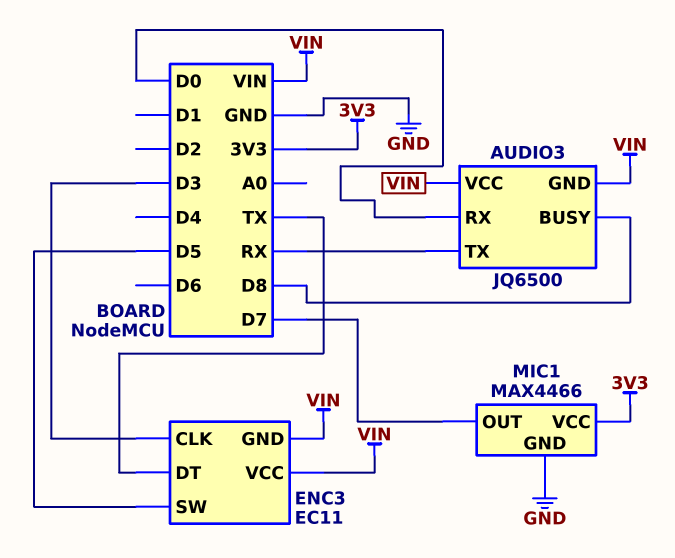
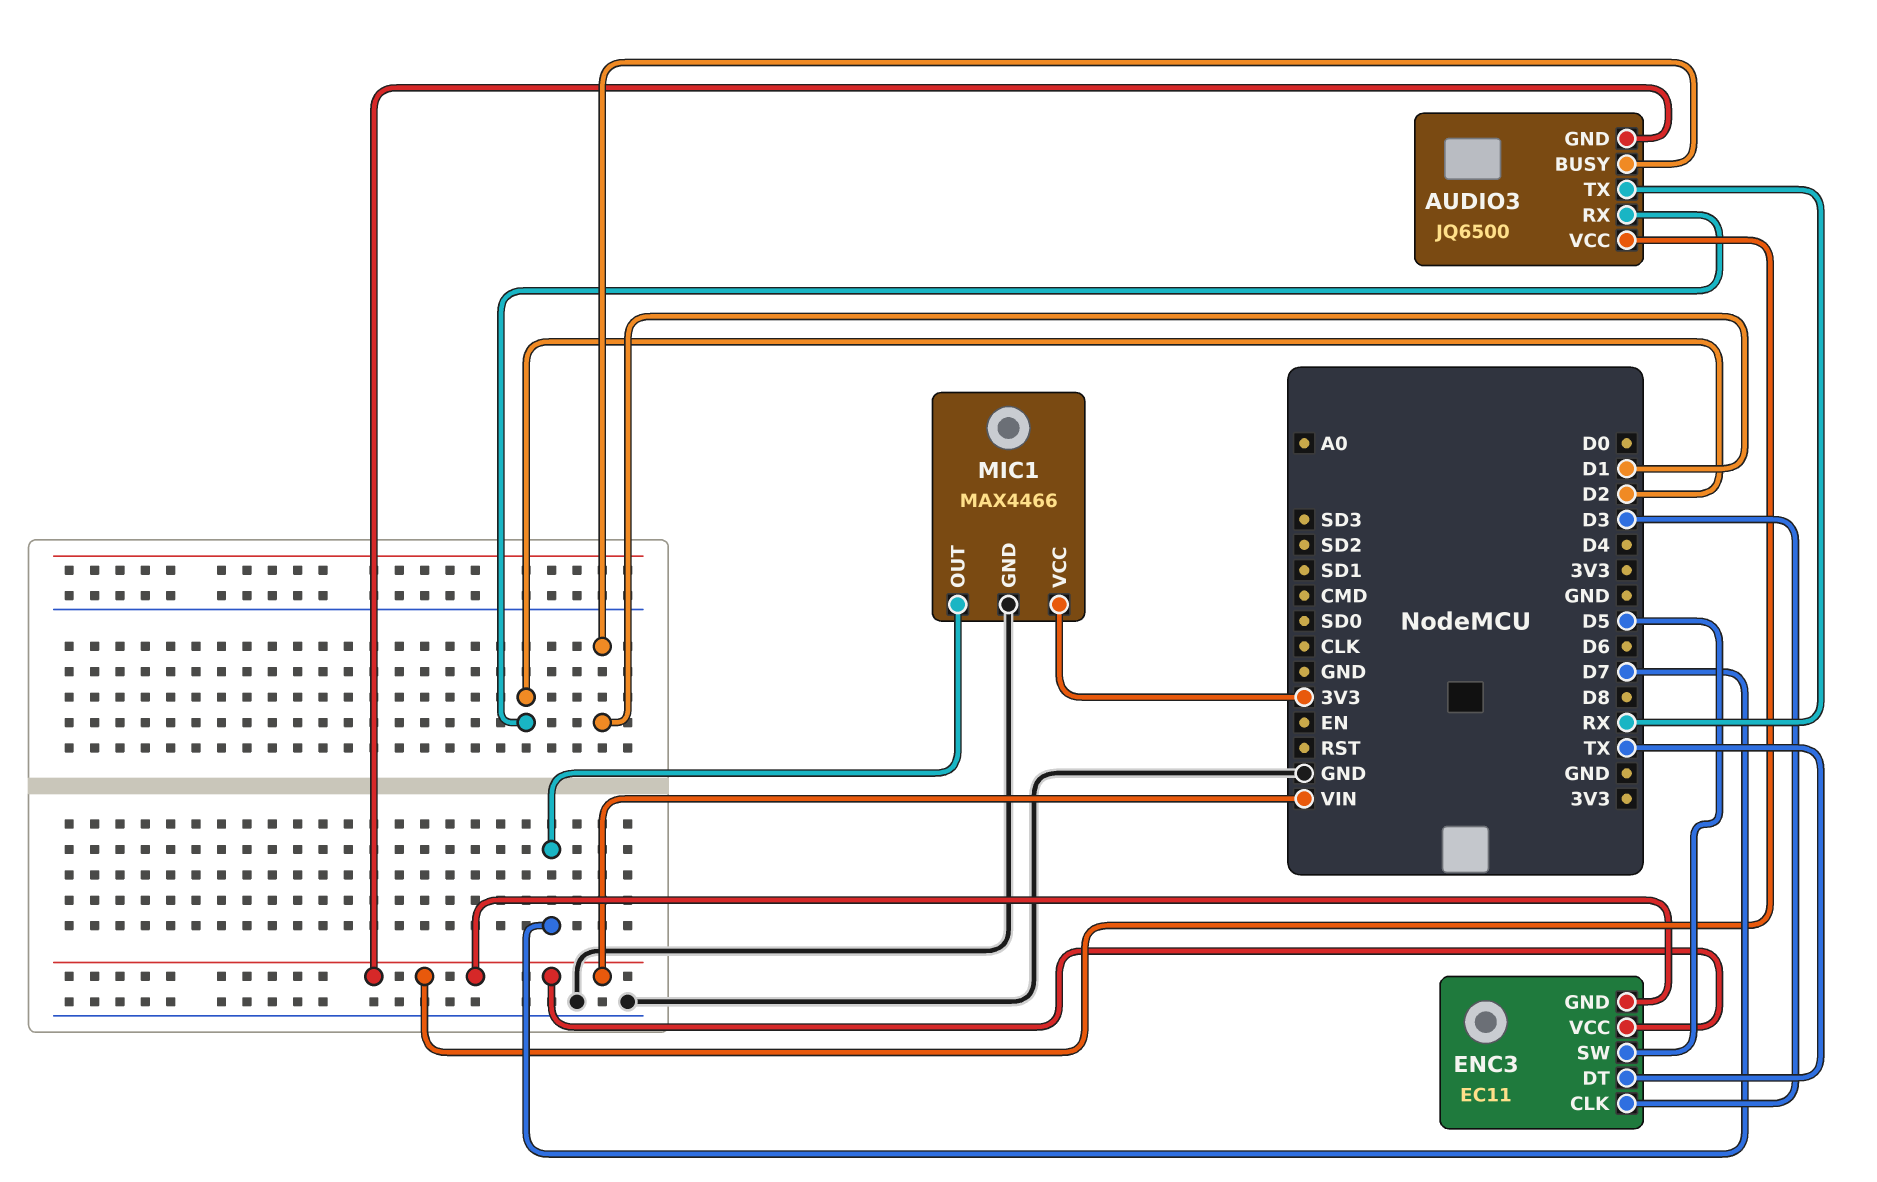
AUDIO3 pin BUSY: D8 -> D1
AUDIO3 pin RX: D0 -> D2

